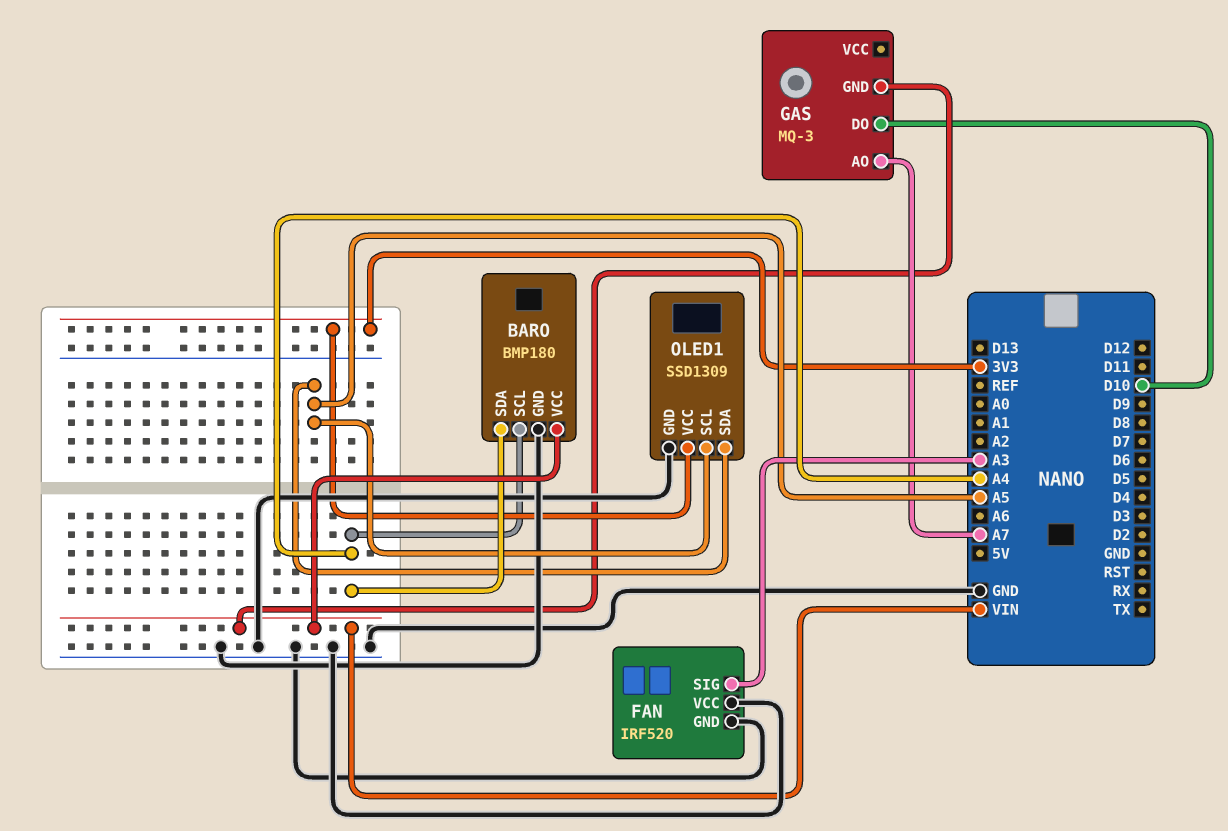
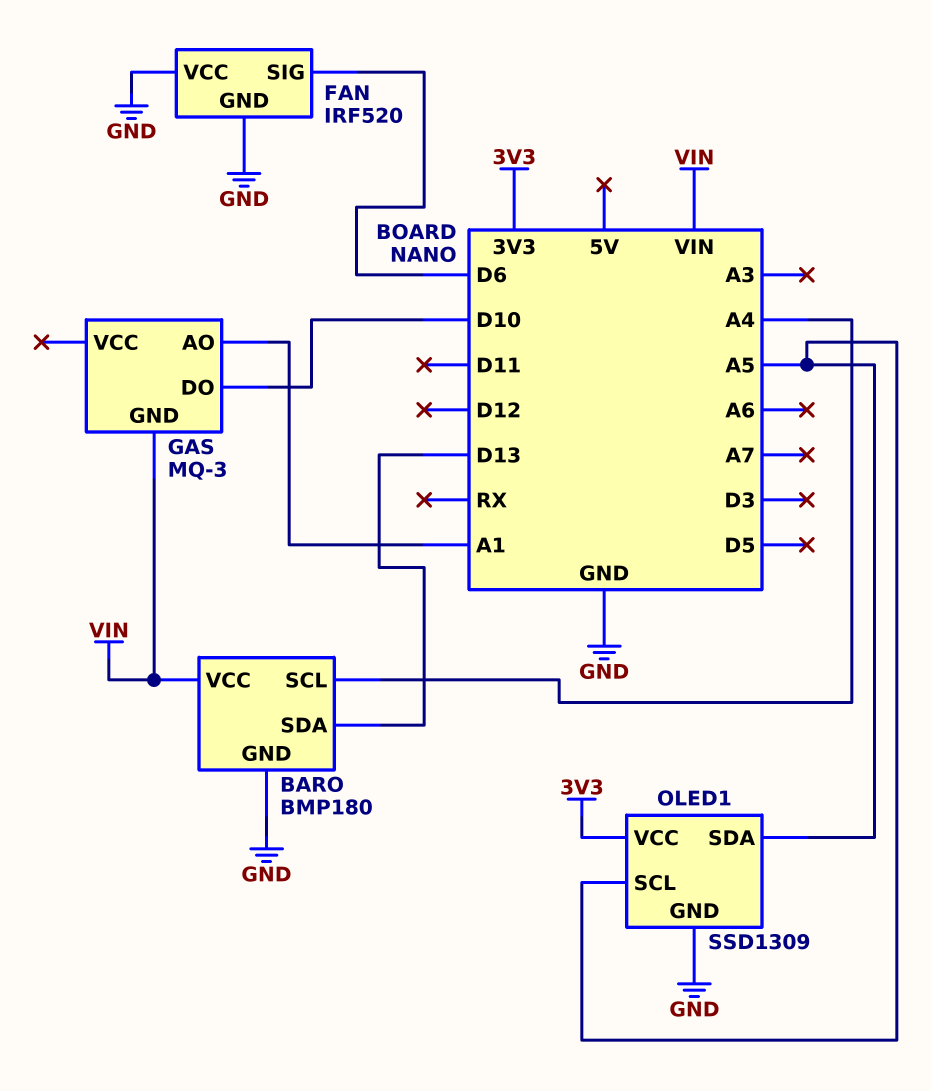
BARO pin SDA: A4 -> D13
FAN pin SIG: A3 -> D6
GAS pin AO: A7 -> A1

